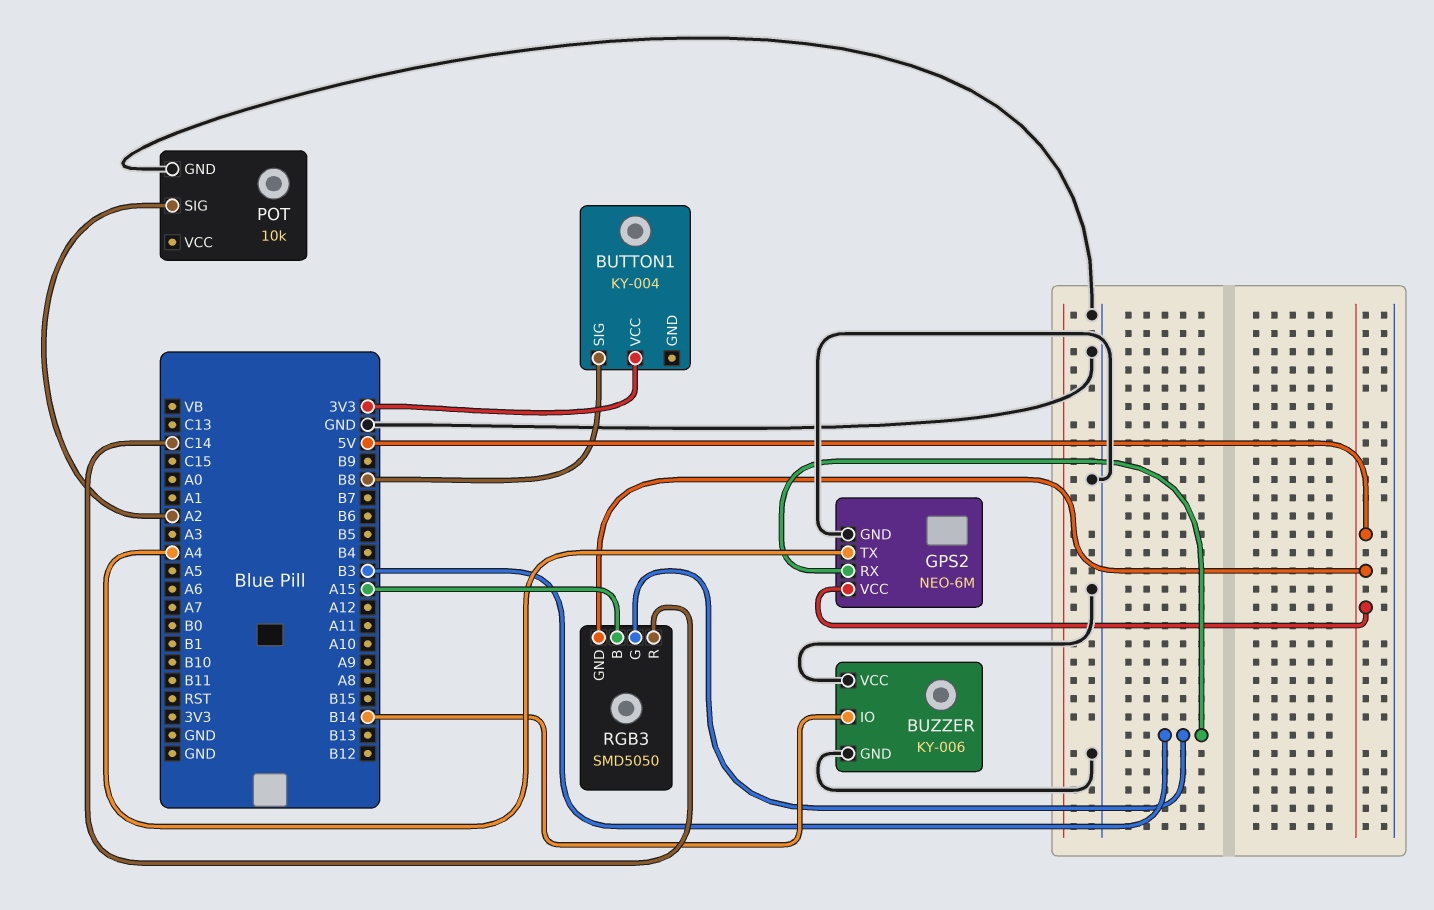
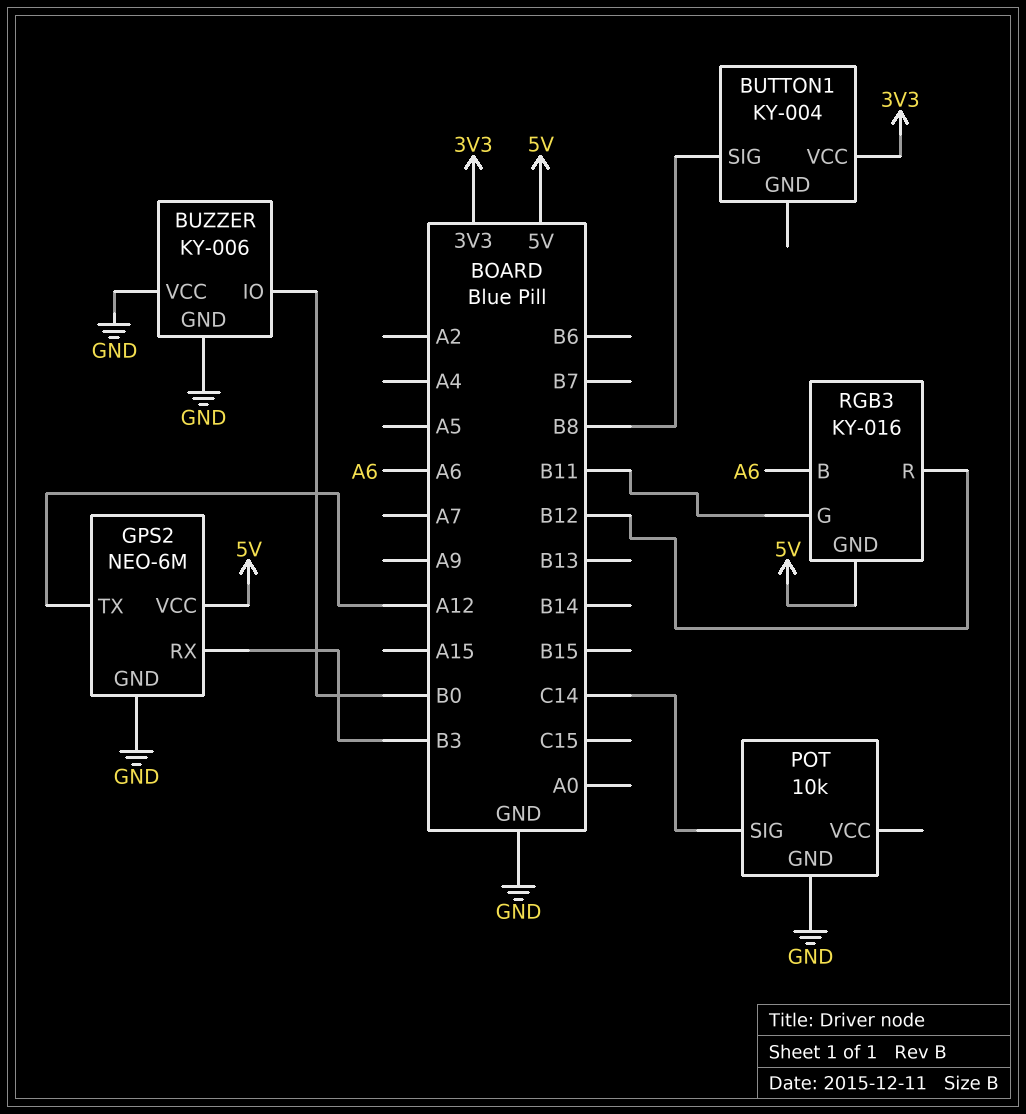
BUZZER pin IO: B14 -> B0
GPS2 pin TX: A4 -> A12
POT pin SIG: A2 -> C14
RGB3: SMD5050 -> KY-016
RGB3 pin B: A15 -> A6
RGB3 pin G: B3 -> B11
RGB3 pin R: C14 -> B12

